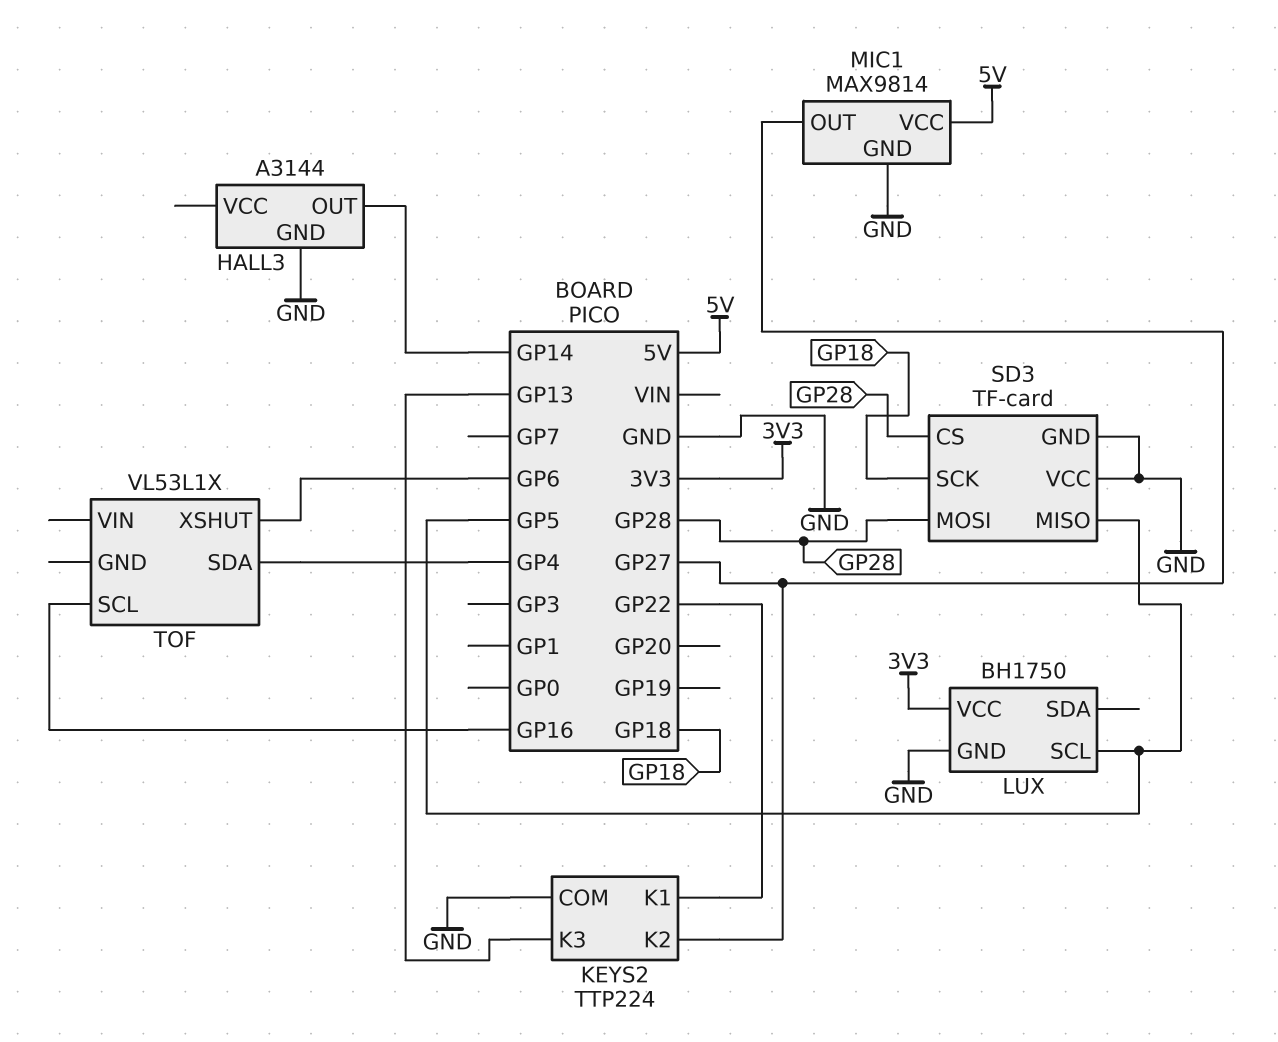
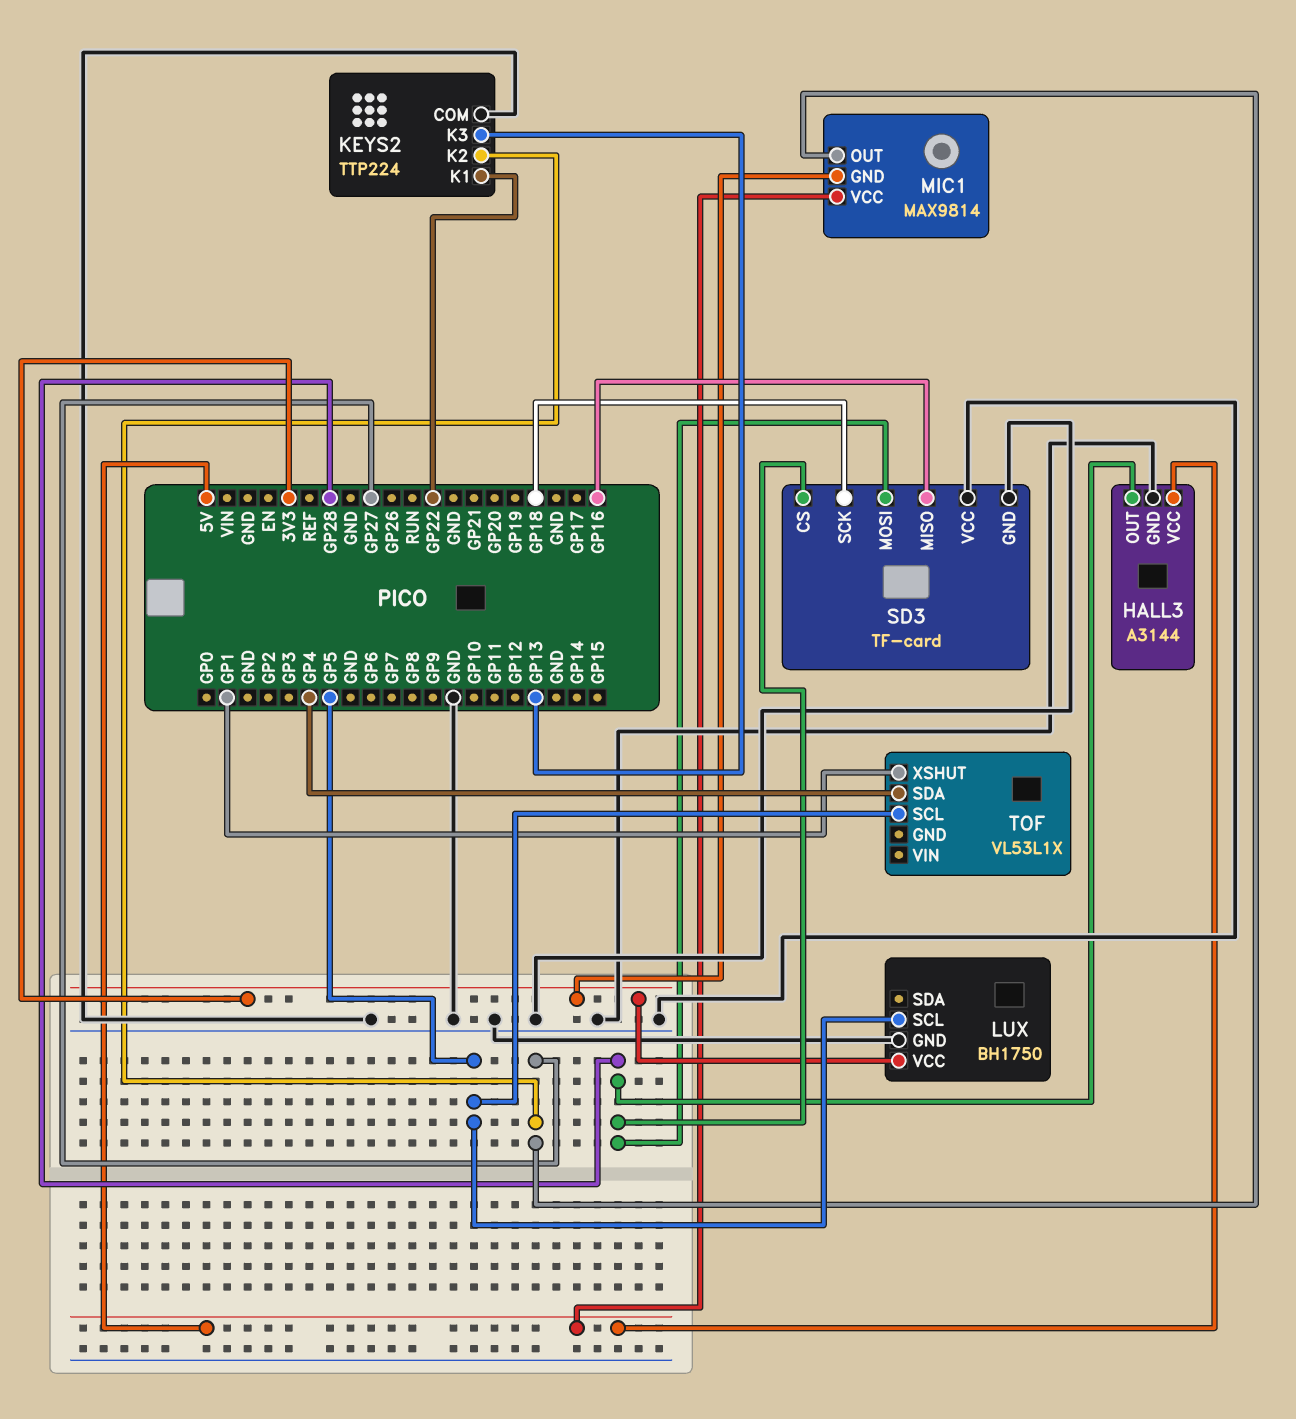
HALL3 pin OUT: GP14 -> GP28
HALL3 pin VCC: none -> 5V
MIC1 pin GND: GND -> 3V3
SD3 pin MISO: GP5 -> GP16
TOF pin SCL: GP16 -> GP5
TOF pin XSHUT: GP6 -> GP1

